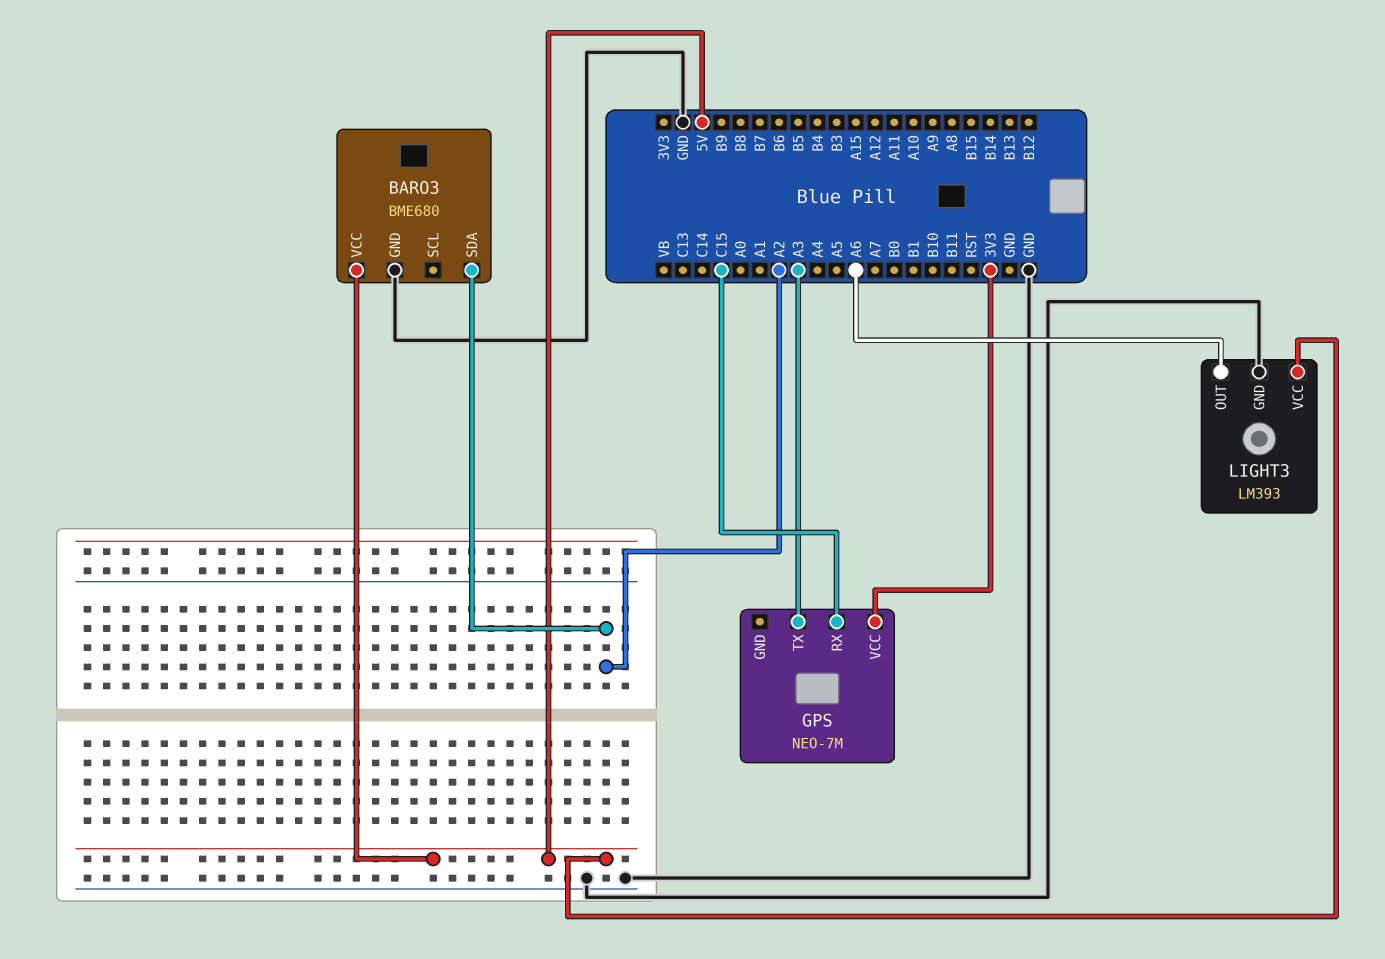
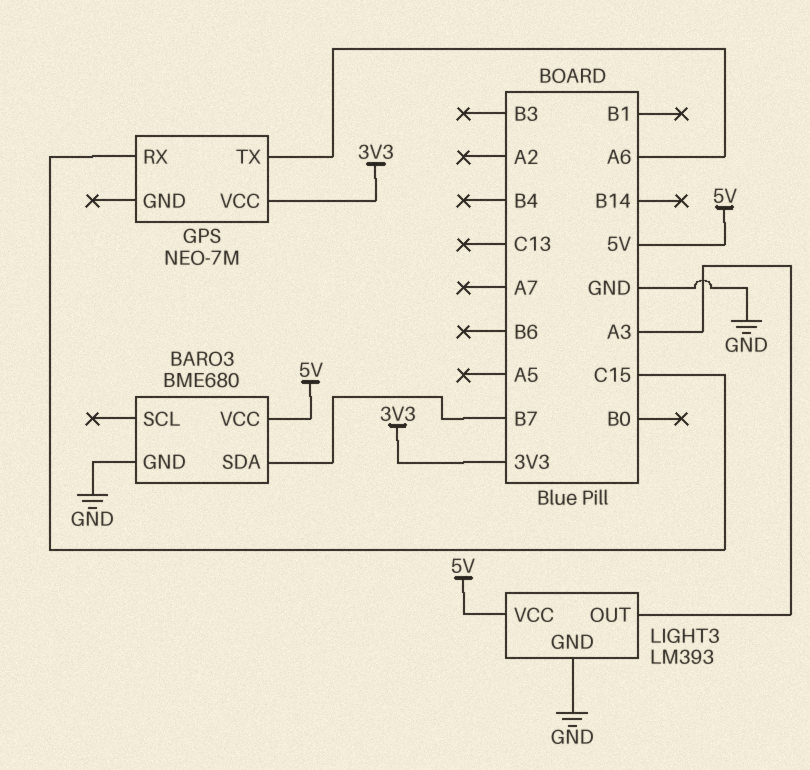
BARO3 pin SDA: A2 -> B7
GPS pin TX: A3 -> A6
LIGHT3 pin OUT: A6 -> A3

